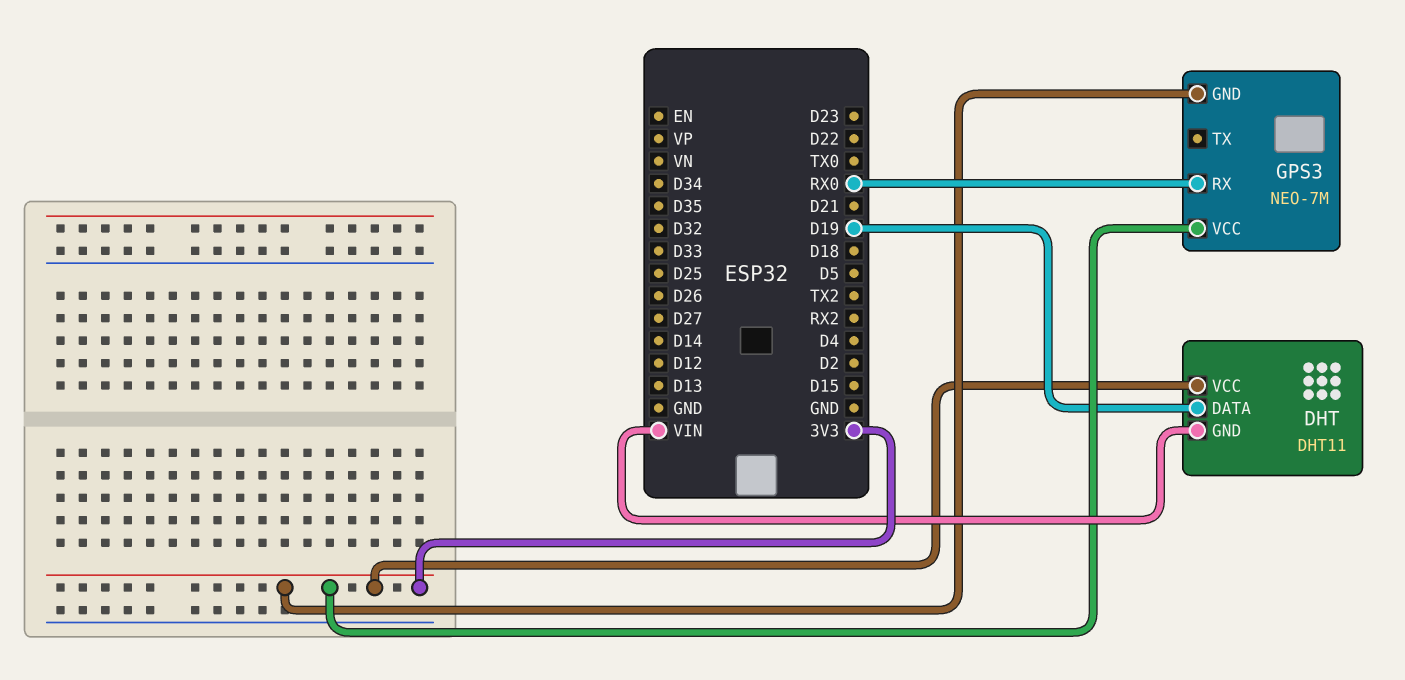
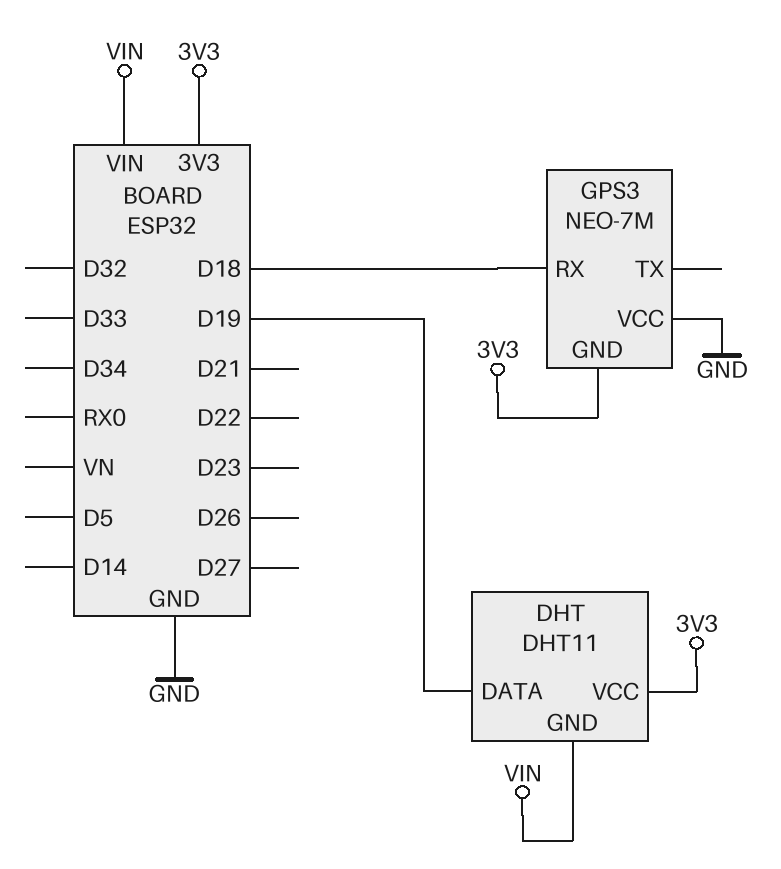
GPS3 pin RX: RX0 -> D18
GPS3 pin VCC: 3V3 -> GND

